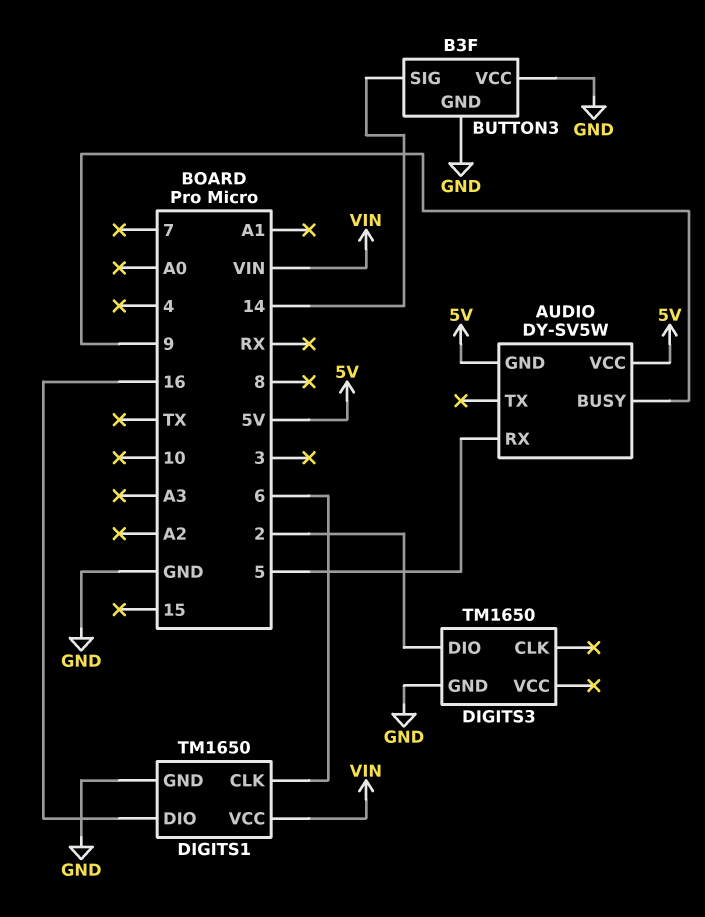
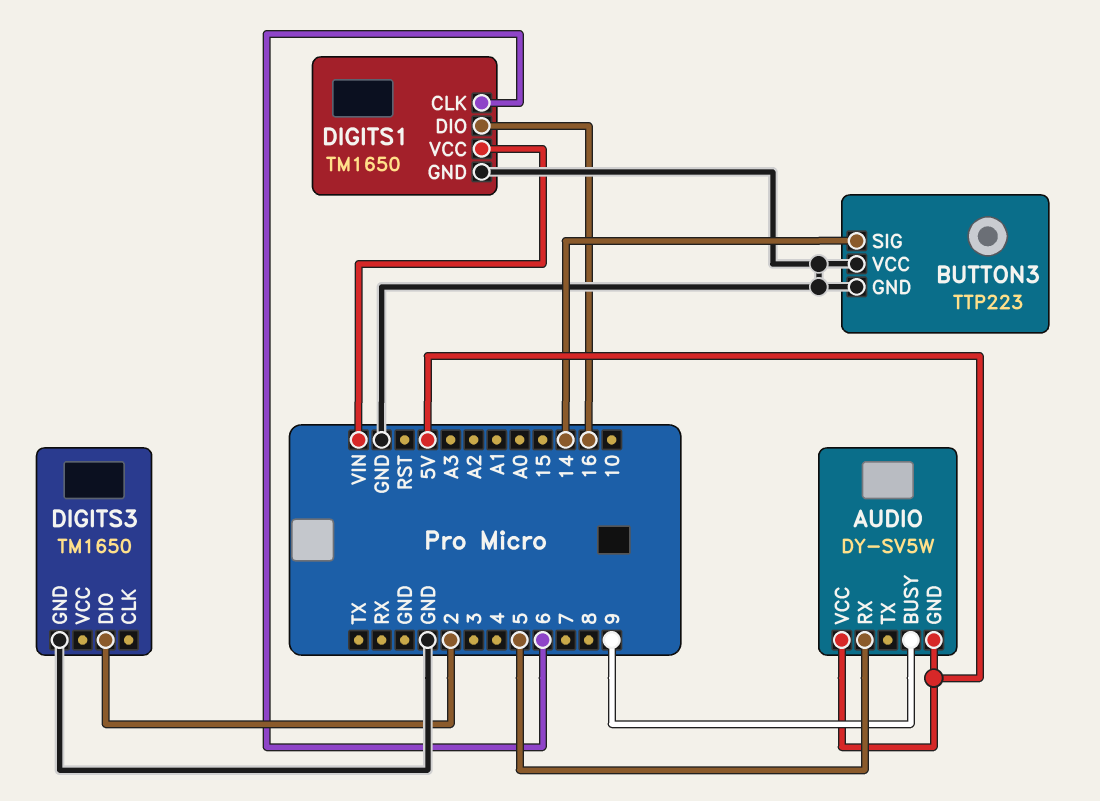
BUTTON3: B3F -> TTP223

